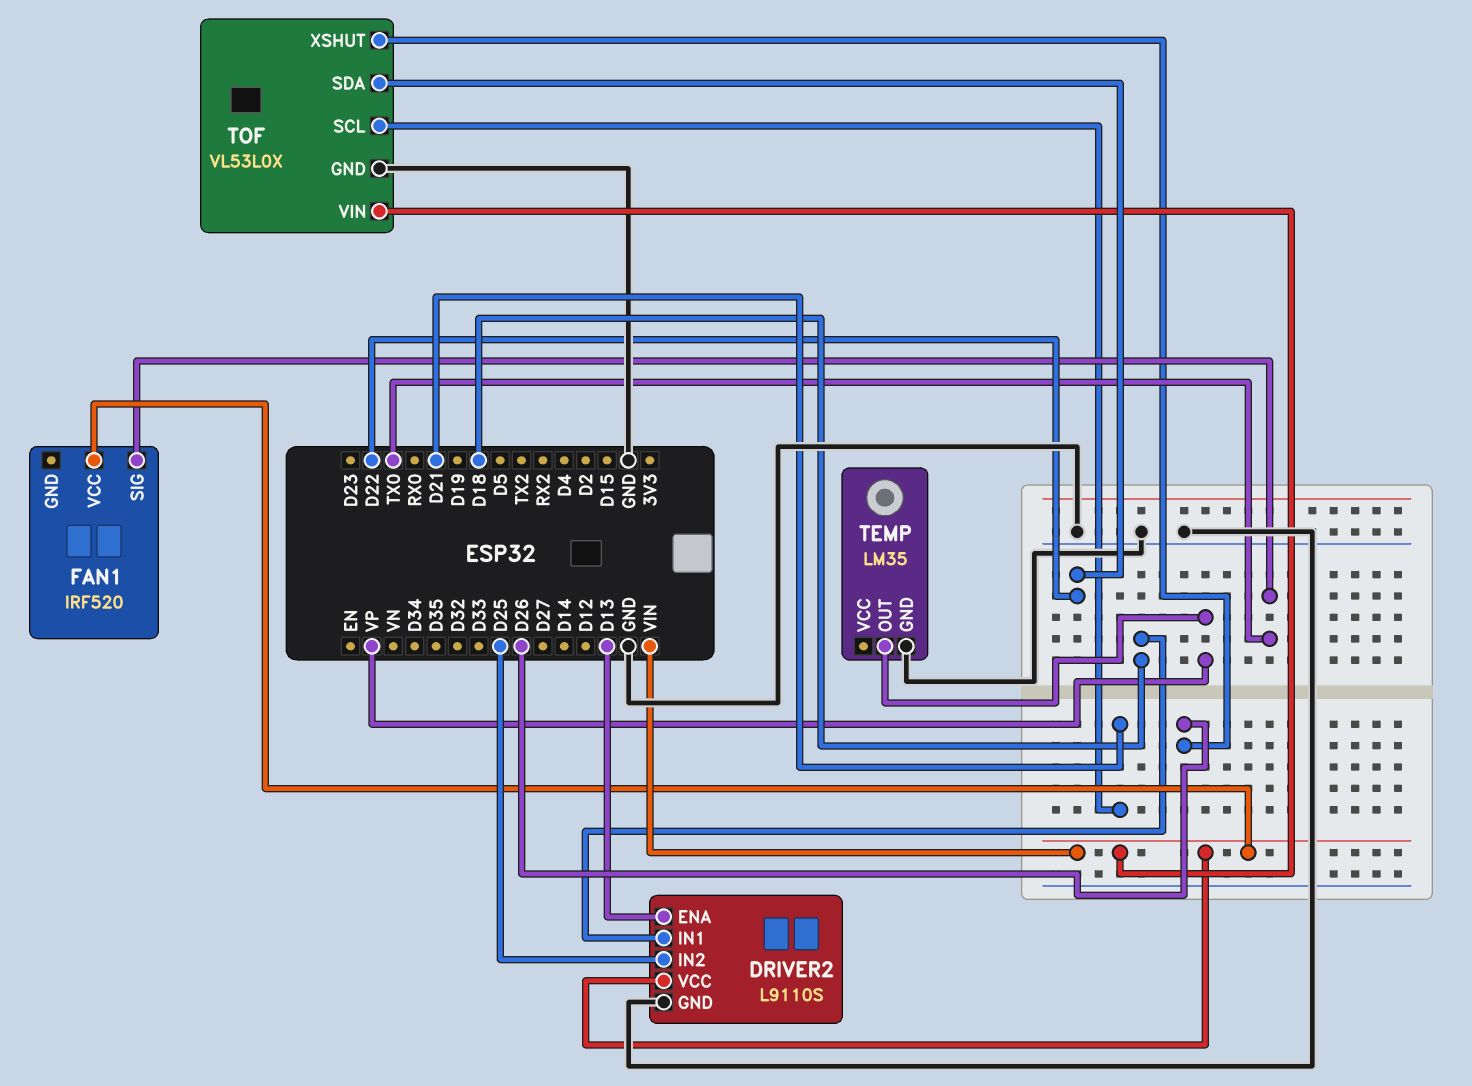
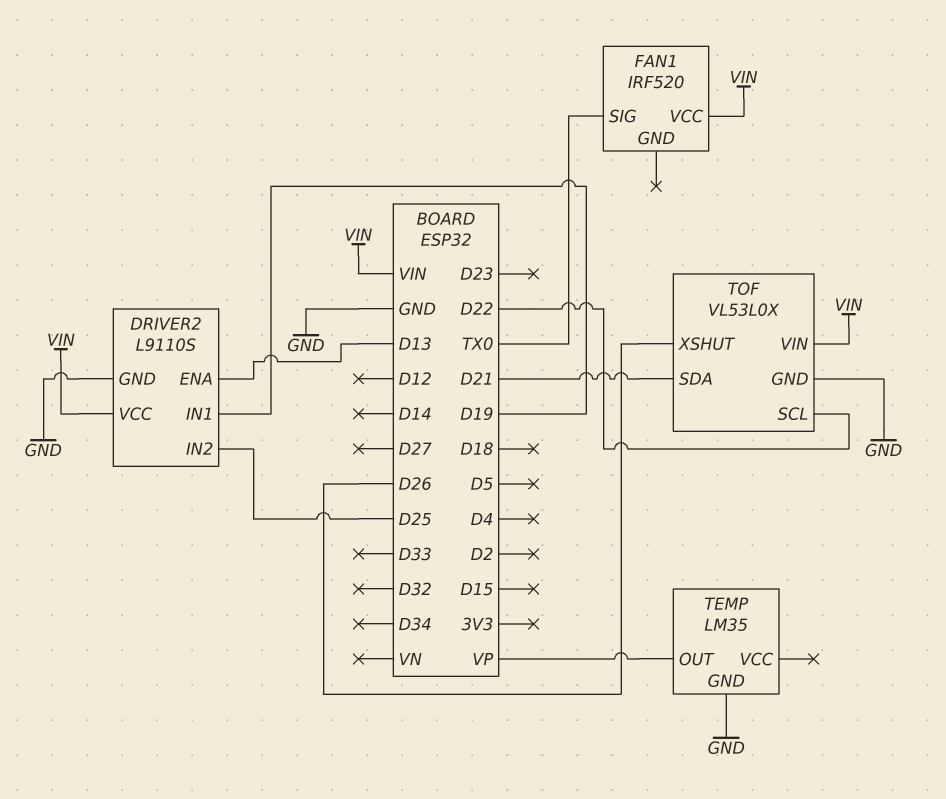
DRIVER2 pin IN1: D18 -> D19
TOF pin SCL: D21 -> D22
TOF pin SDA: D22 -> D21

